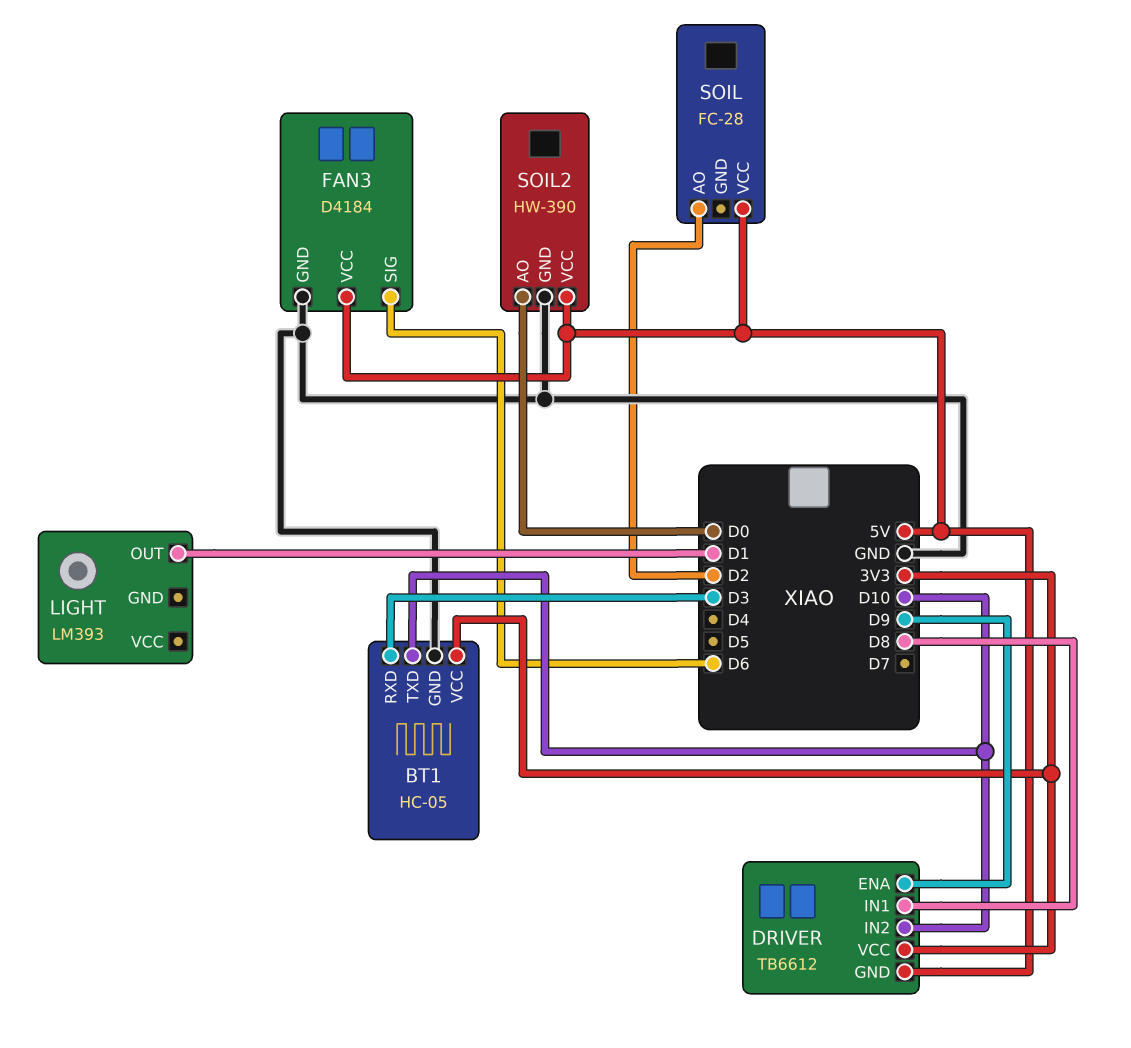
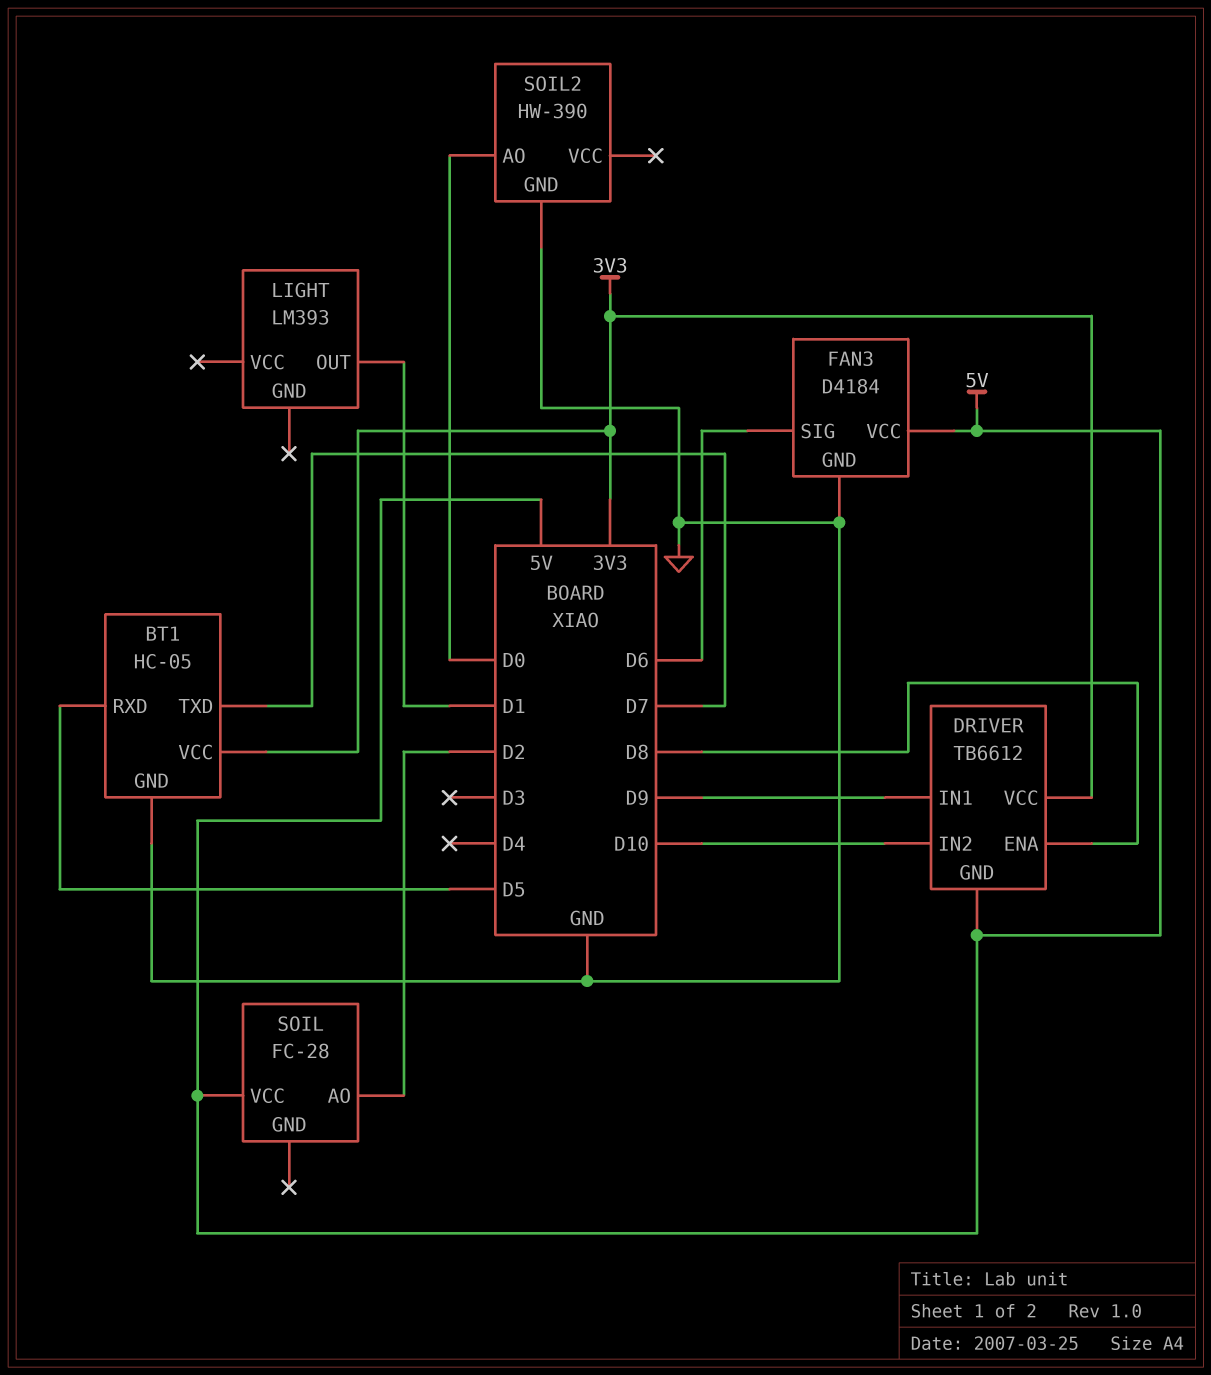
BT1 pin RXD: D3 -> D5
BT1 pin TXD: D10 -> D7
DRIVER pin ENA: D9 -> D8
DRIVER pin IN1: D8 -> D9
SOIL2 pin VCC: 5V -> none

